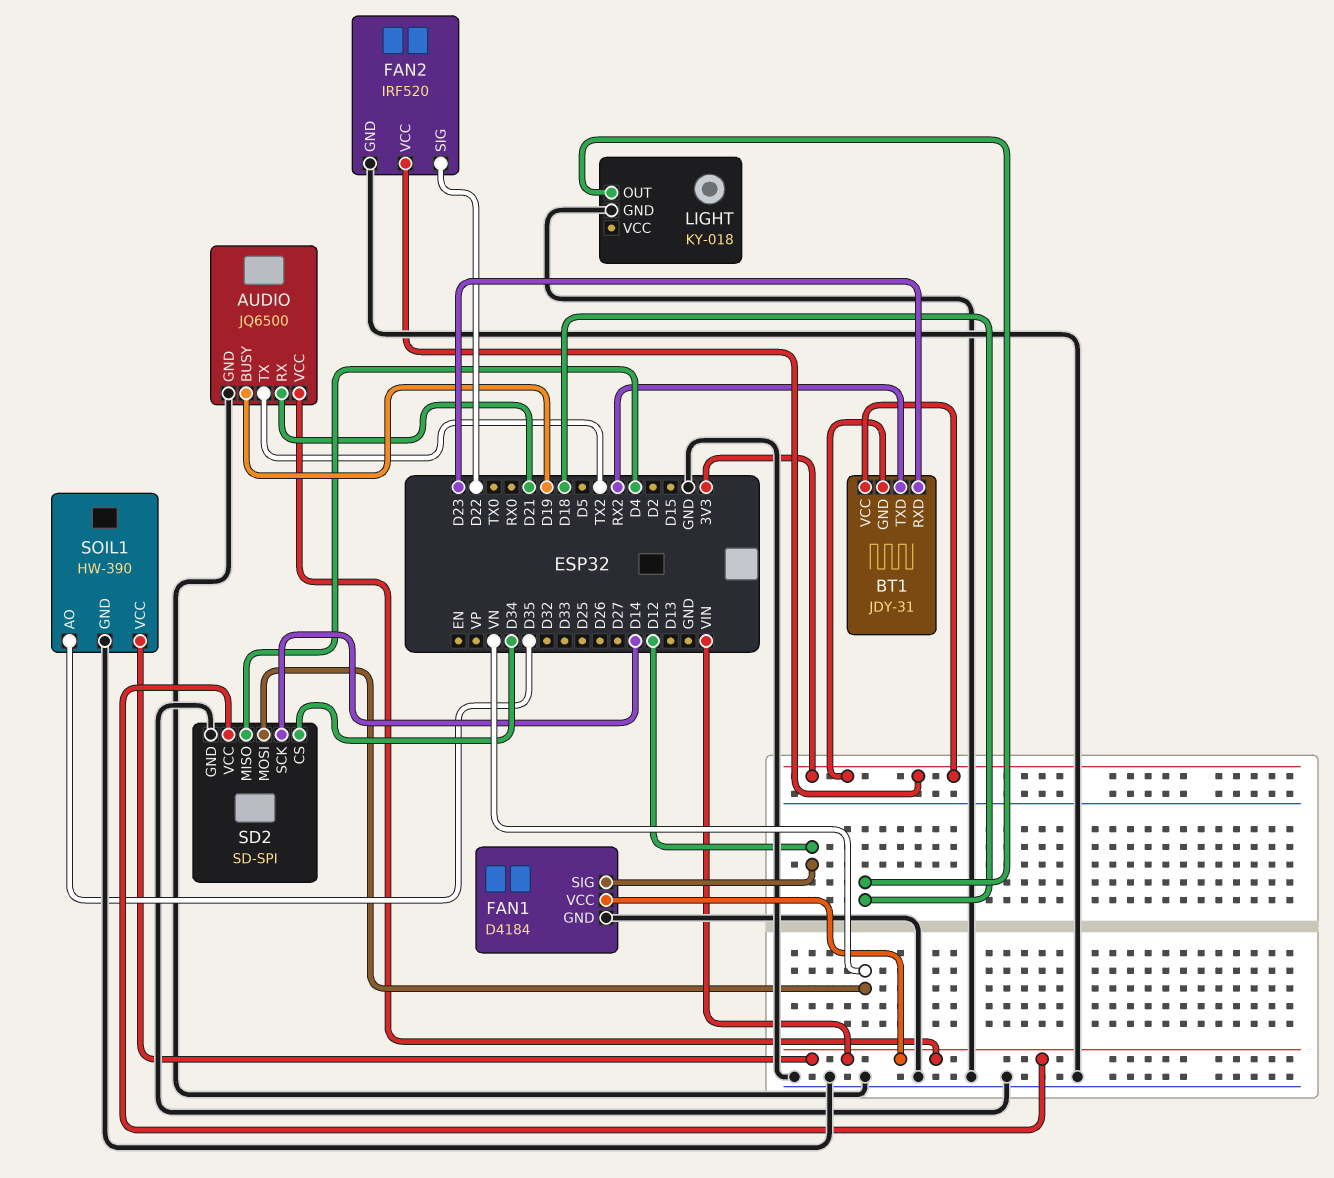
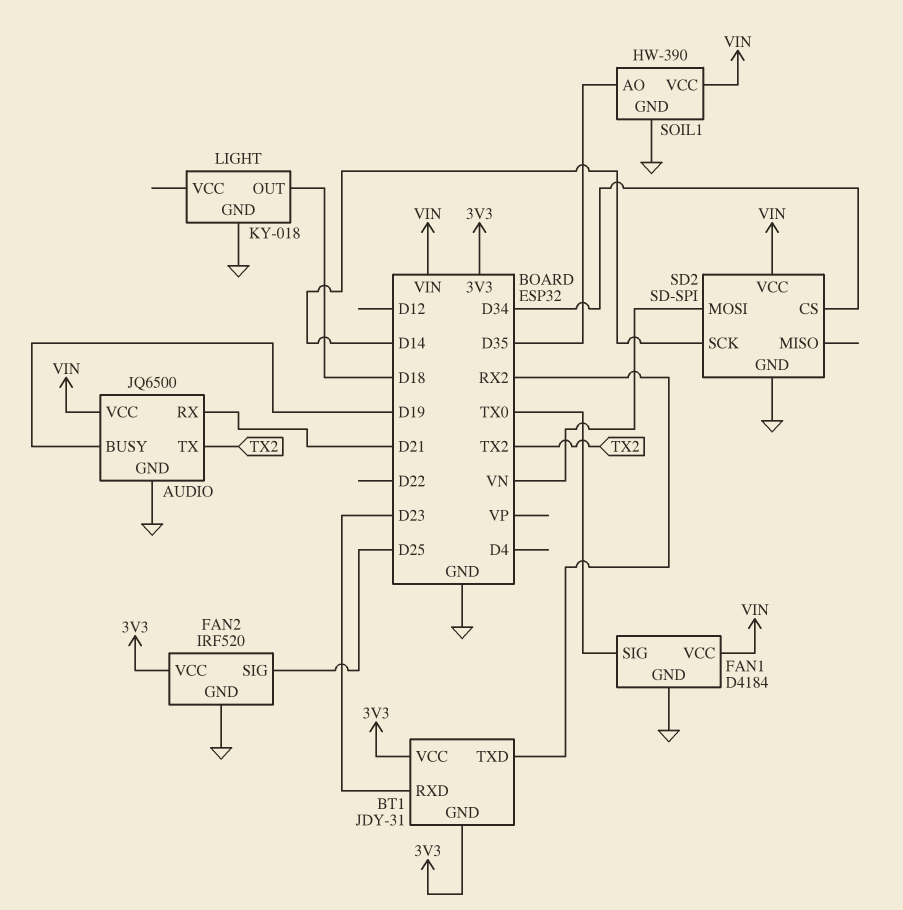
FAN1 pin SIG: D12 -> TX0
FAN2 pin SIG: D22 -> D25
SD2 pin MISO: D4 -> none

